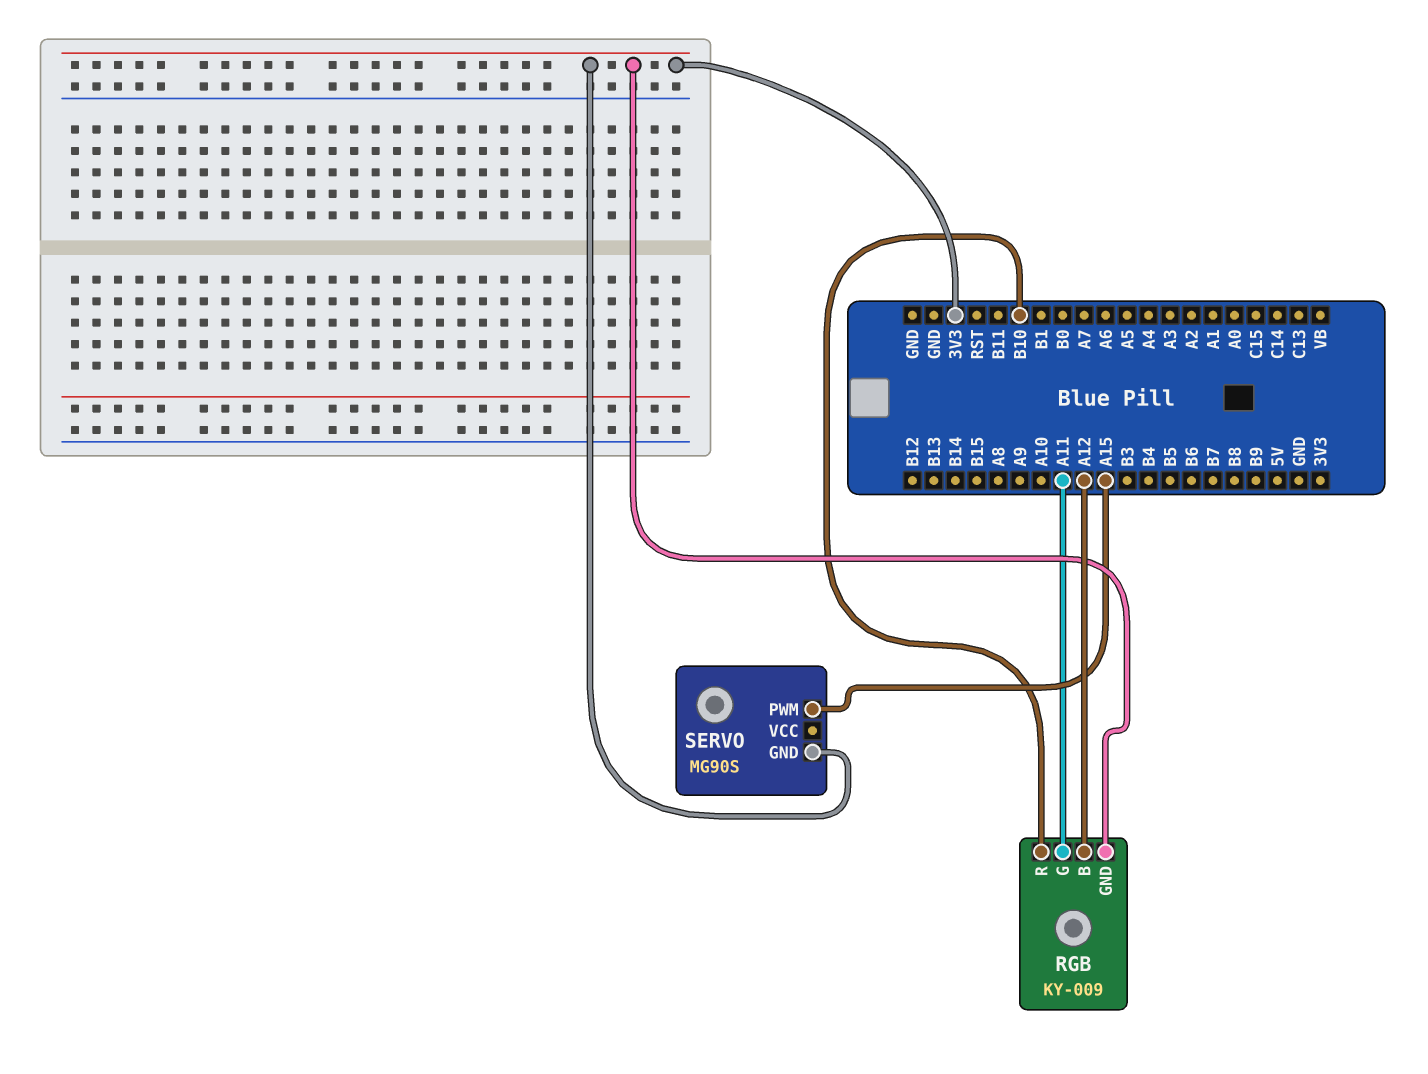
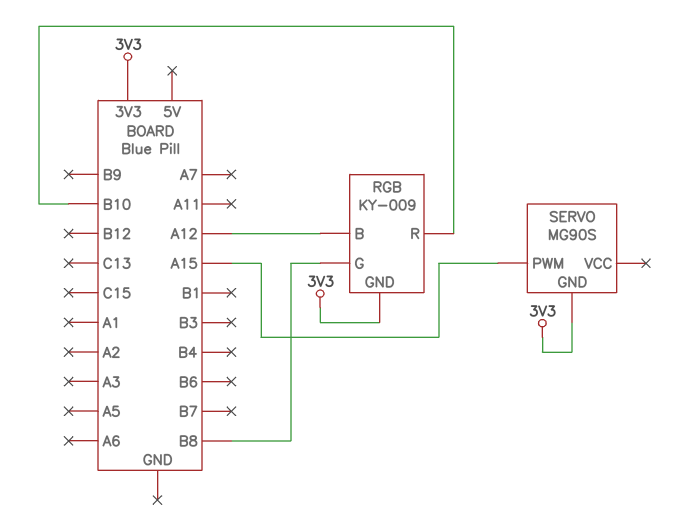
RGB pin G: A11 -> B8

